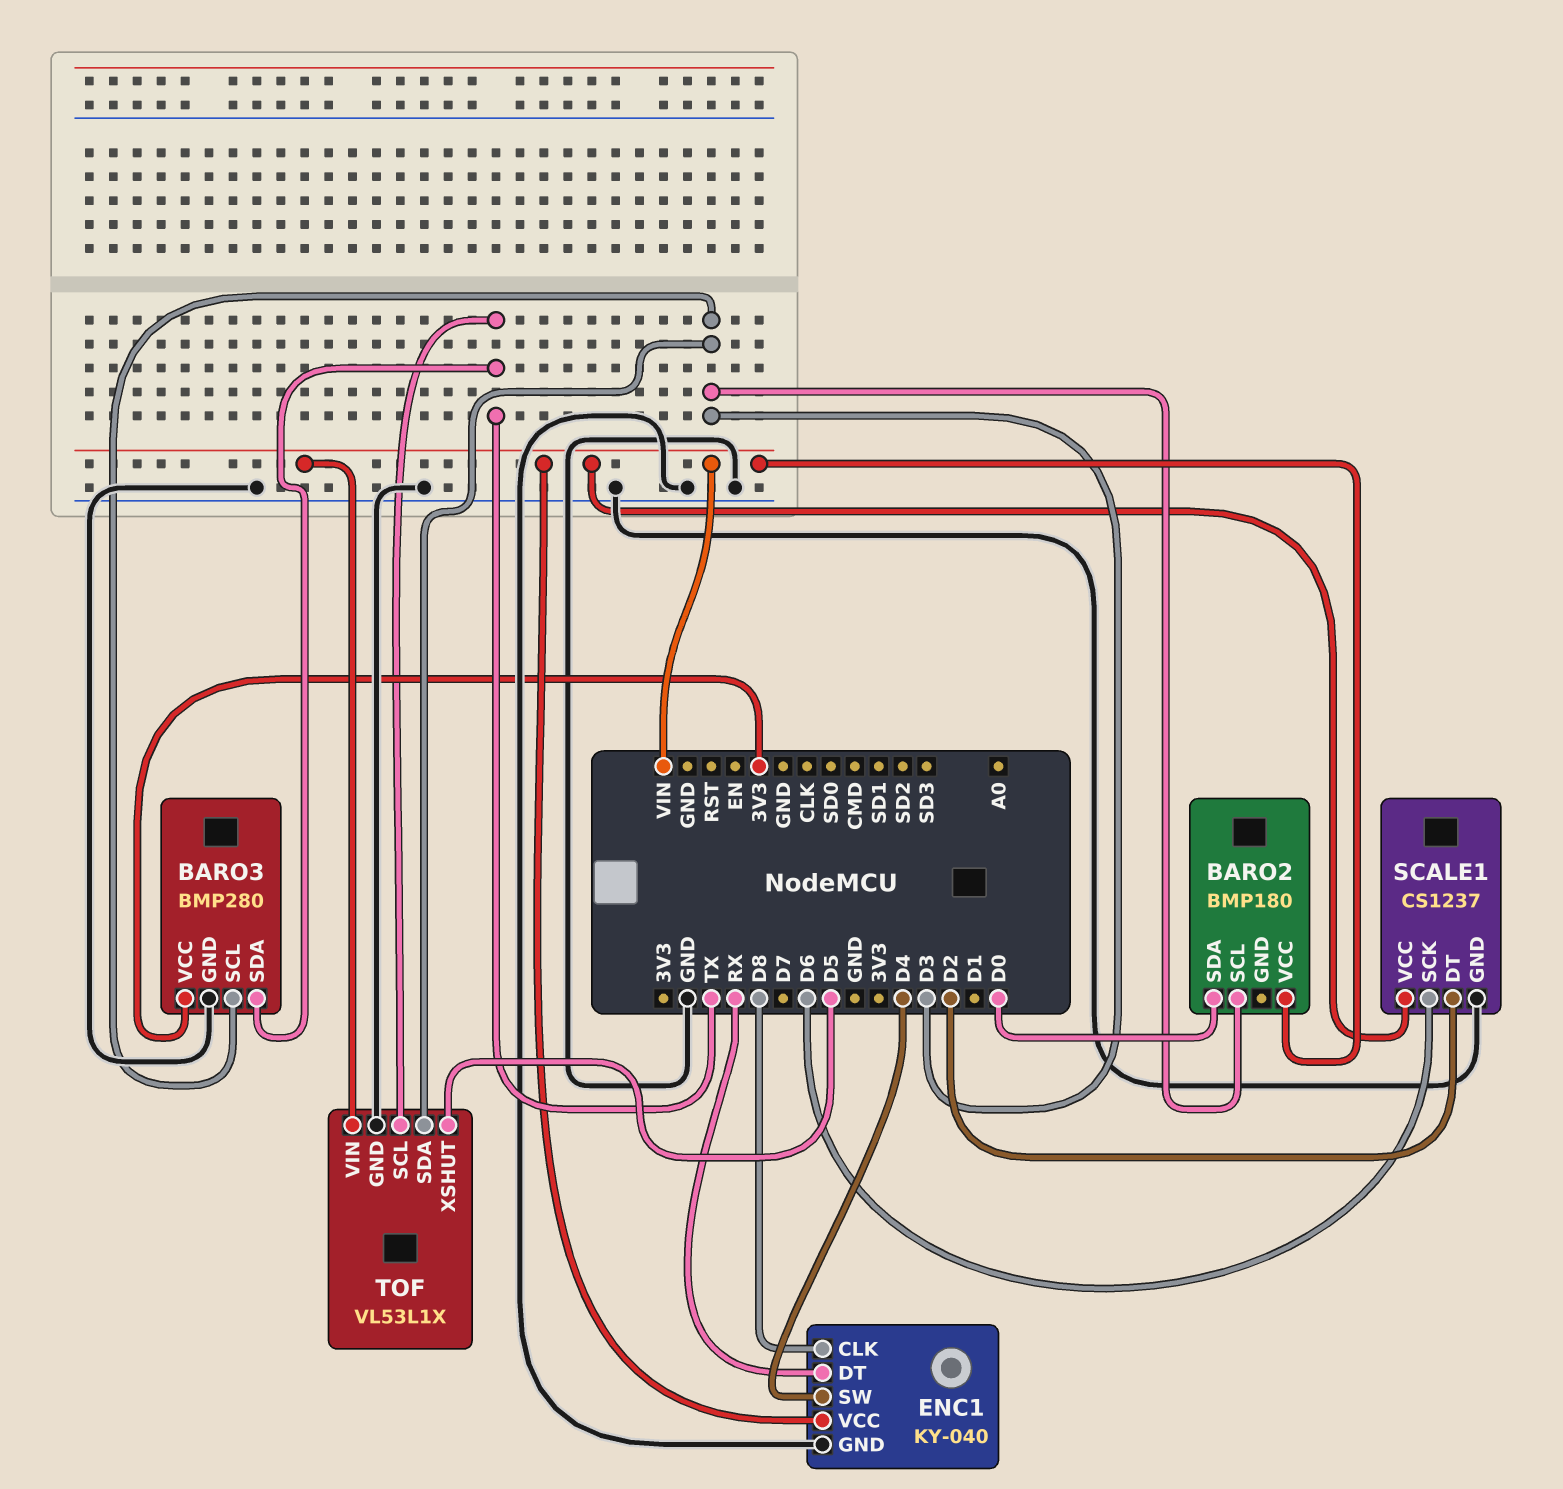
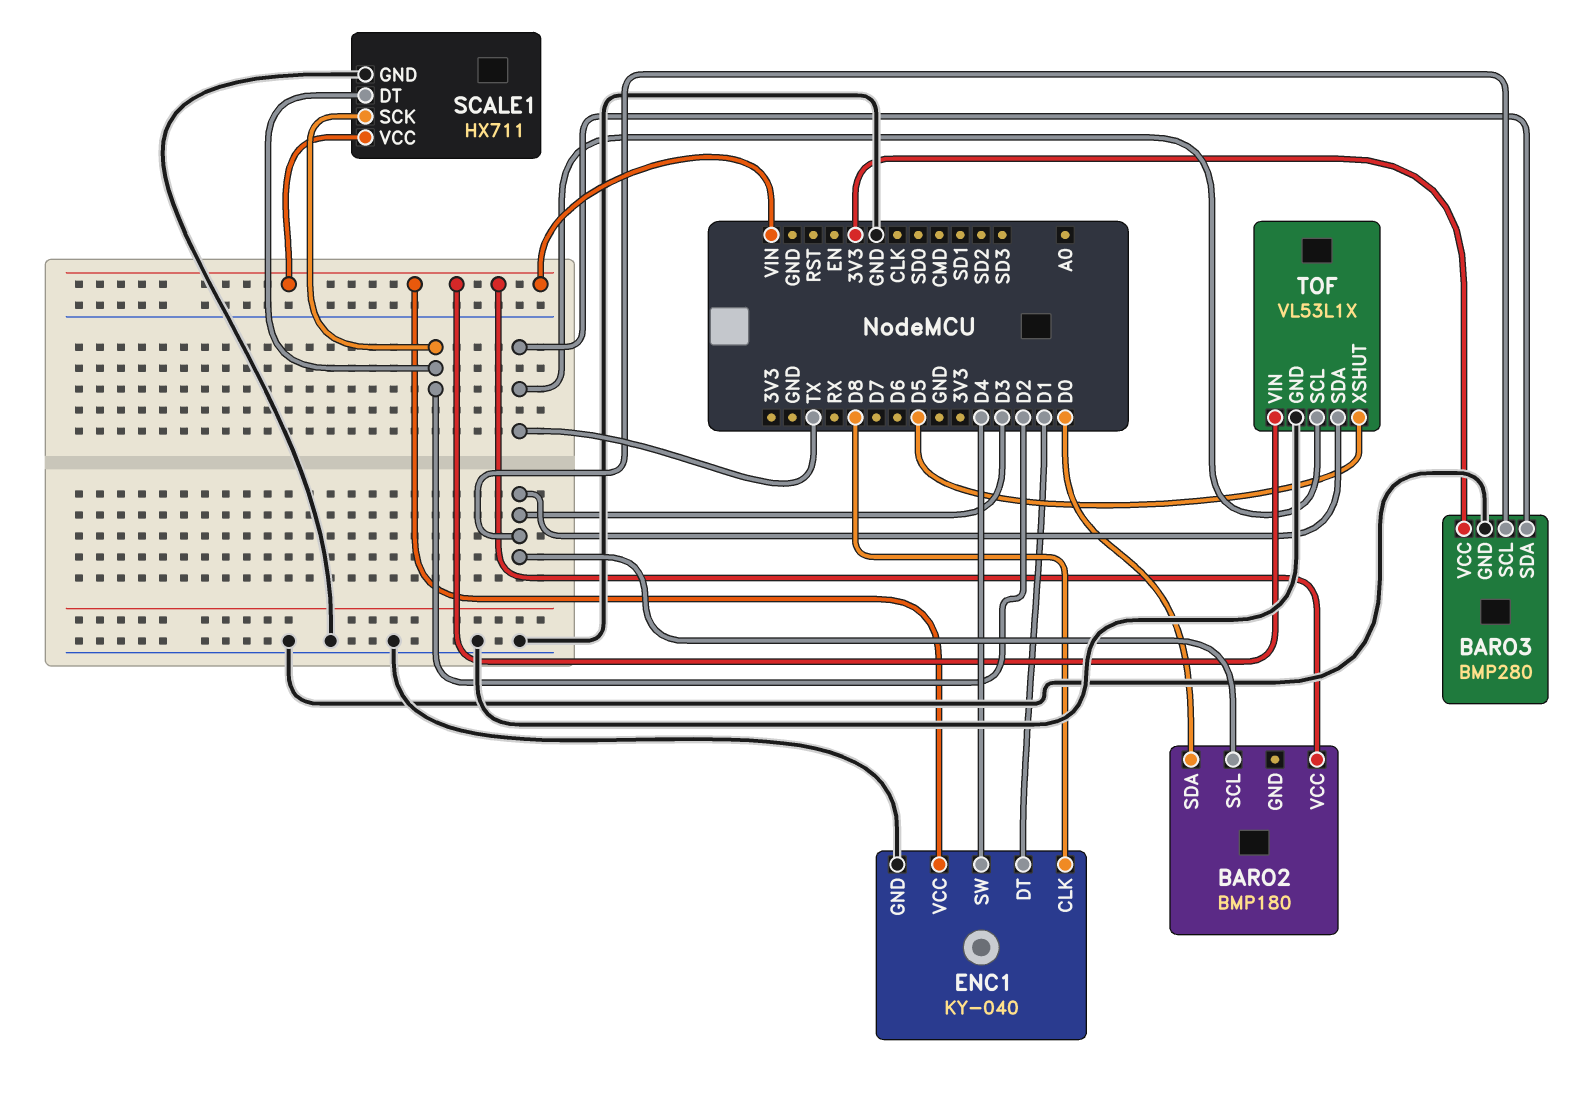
ENC1 pin DT: RX -> D1
SCALE1: CS1237 -> HX711
SCALE1 pin SCK: D6 -> D2

